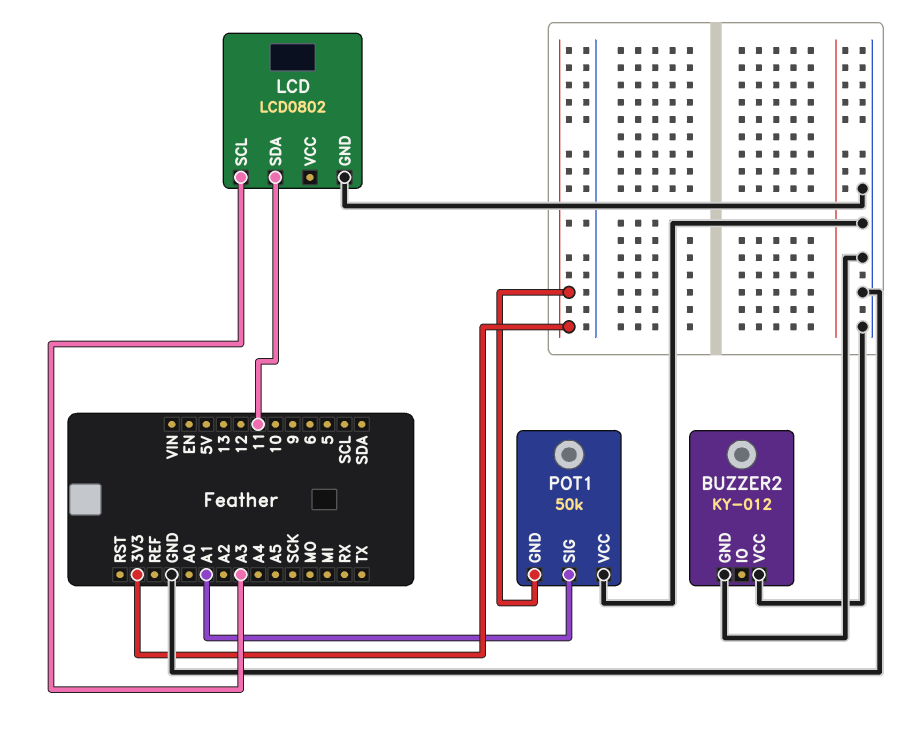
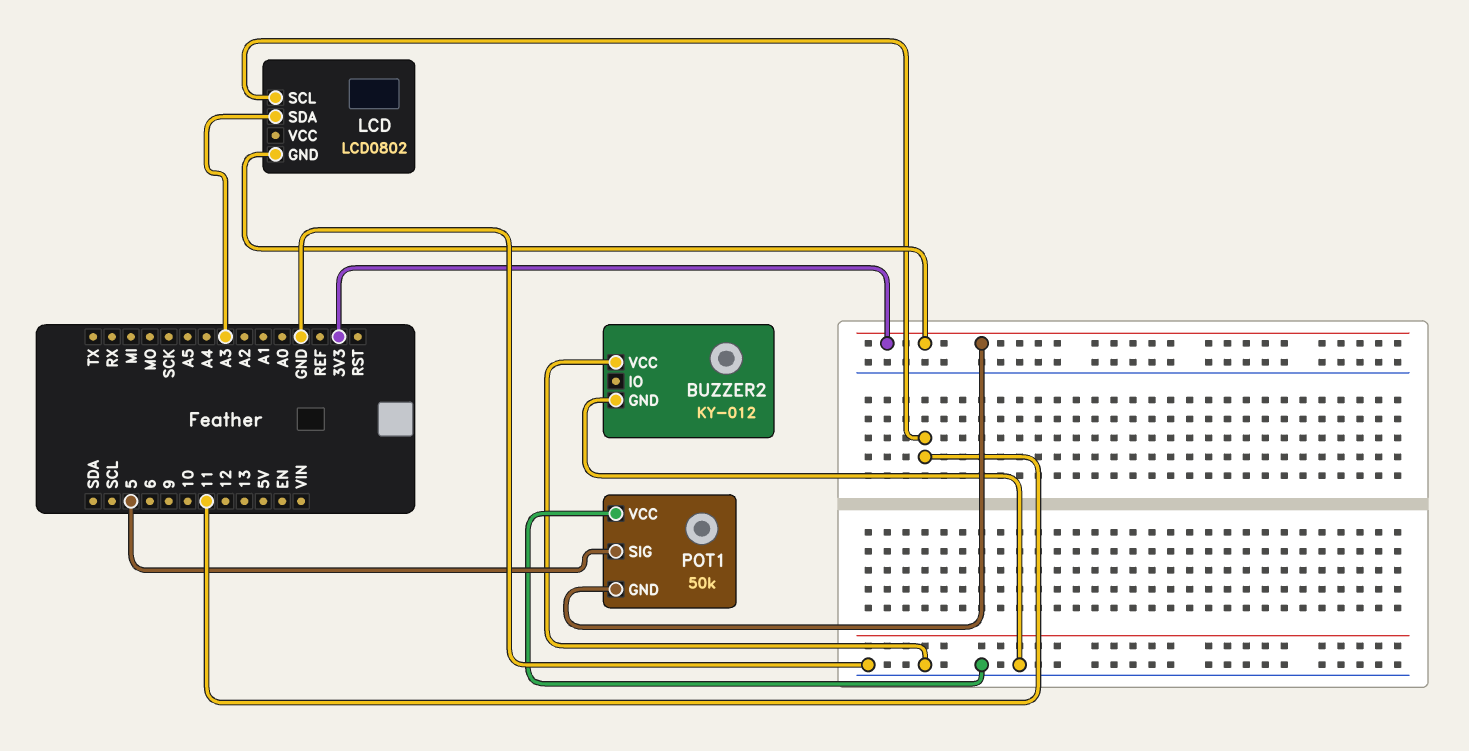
LCD pin GND: GND -> 3V3
LCD pin SCL: A3 -> 11
LCD pin SDA: 11 -> A3
POT1 pin SIG: A1 -> 5

